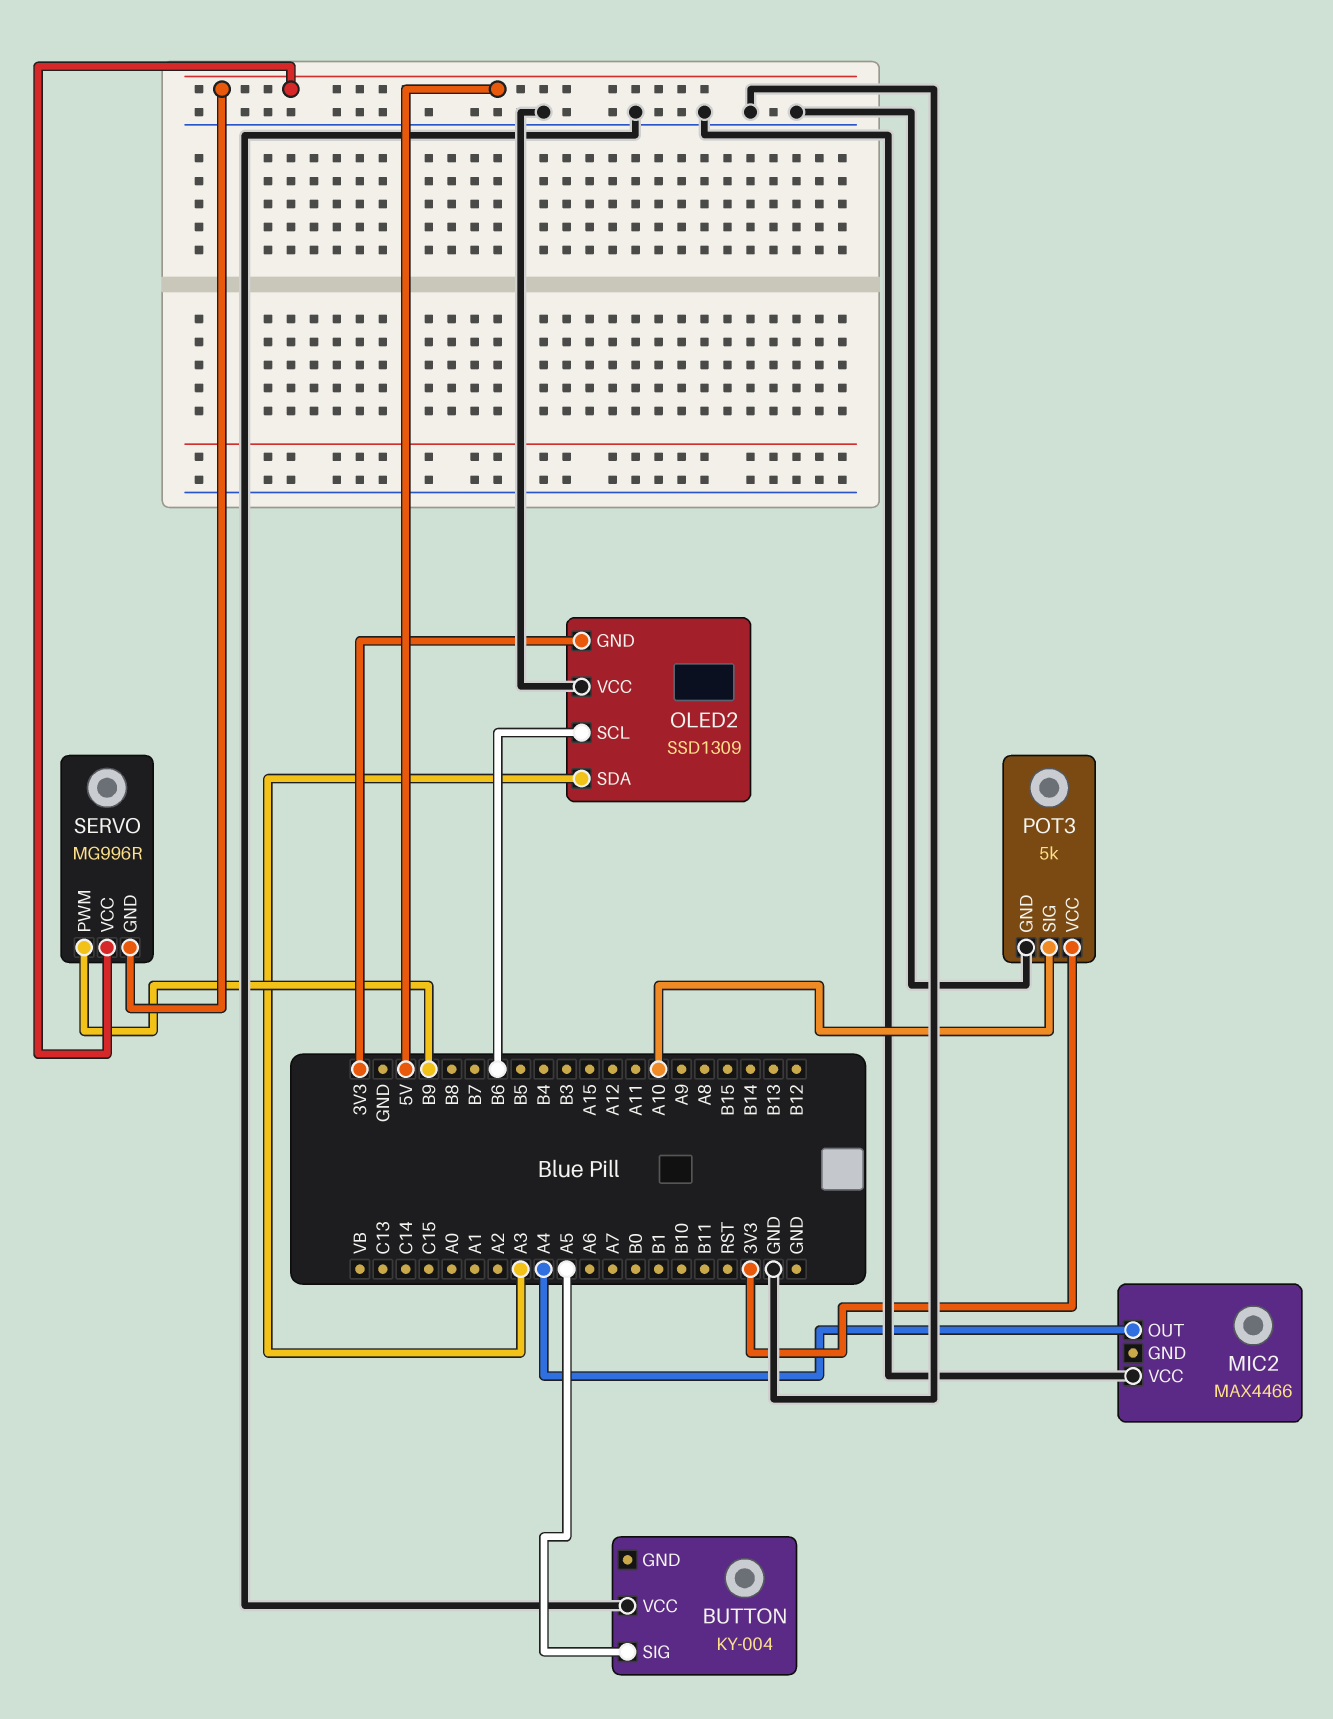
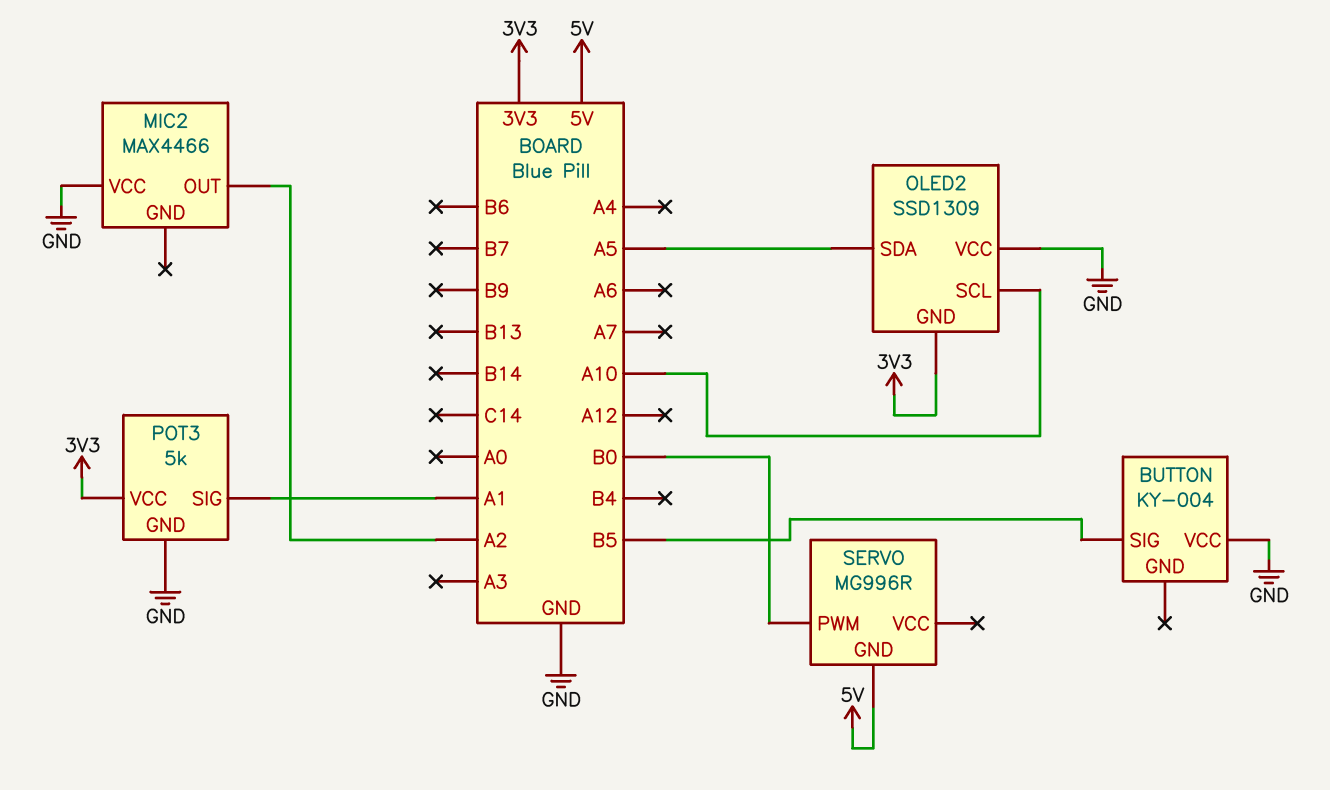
BUTTON pin SIG: A5 -> B5
MIC2 pin OUT: A4 -> A2
OLED2 pin SCL: B6 -> A10
OLED2 pin SDA: A3 -> A5
POT3 pin SIG: A10 -> A1
SERVO pin PWM: B9 -> B0
SERVO pin VCC: 5V -> none

